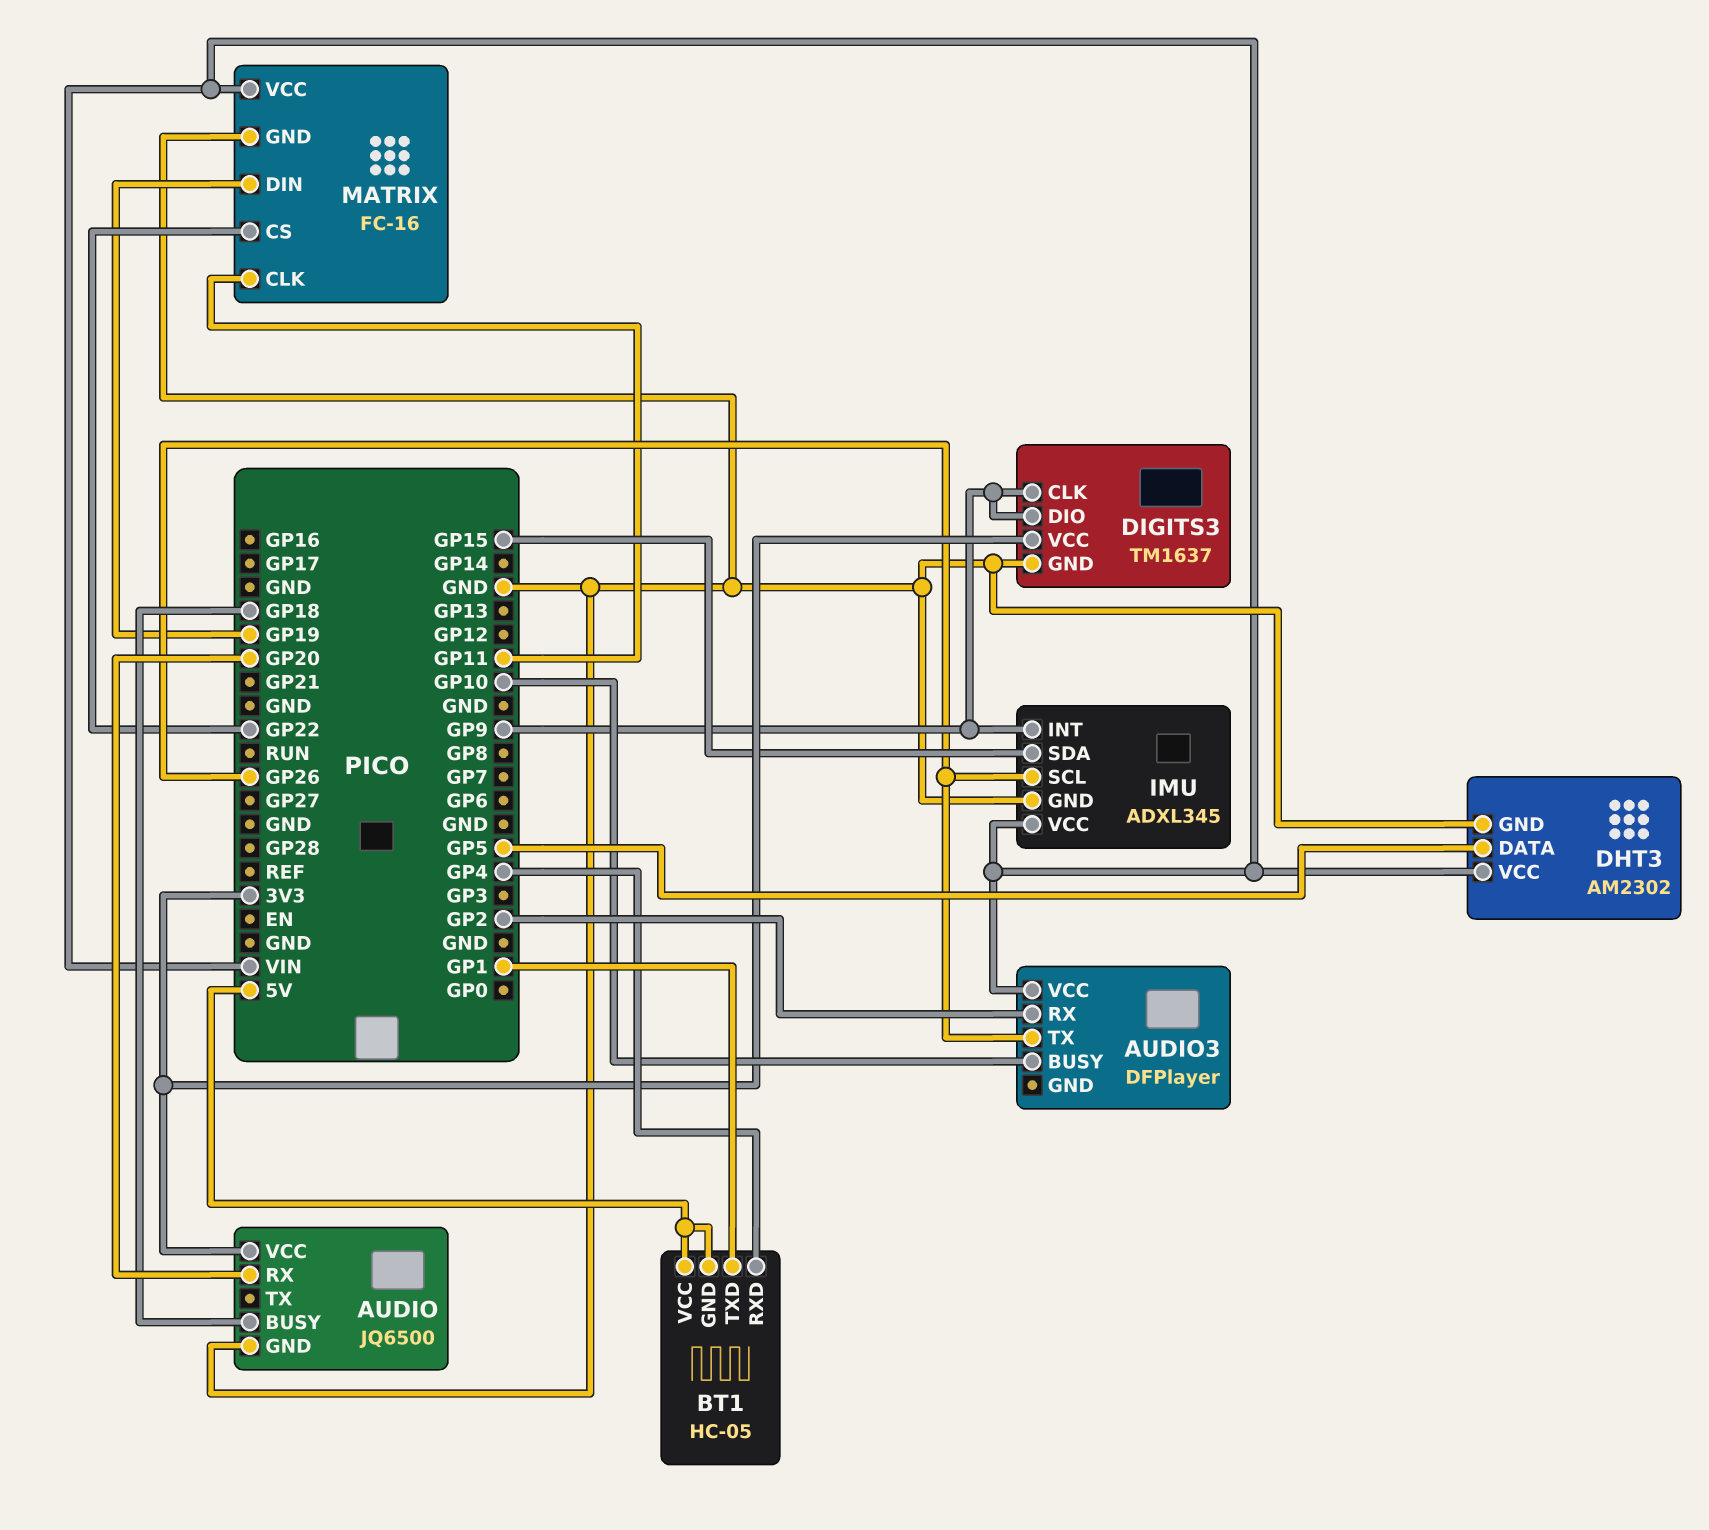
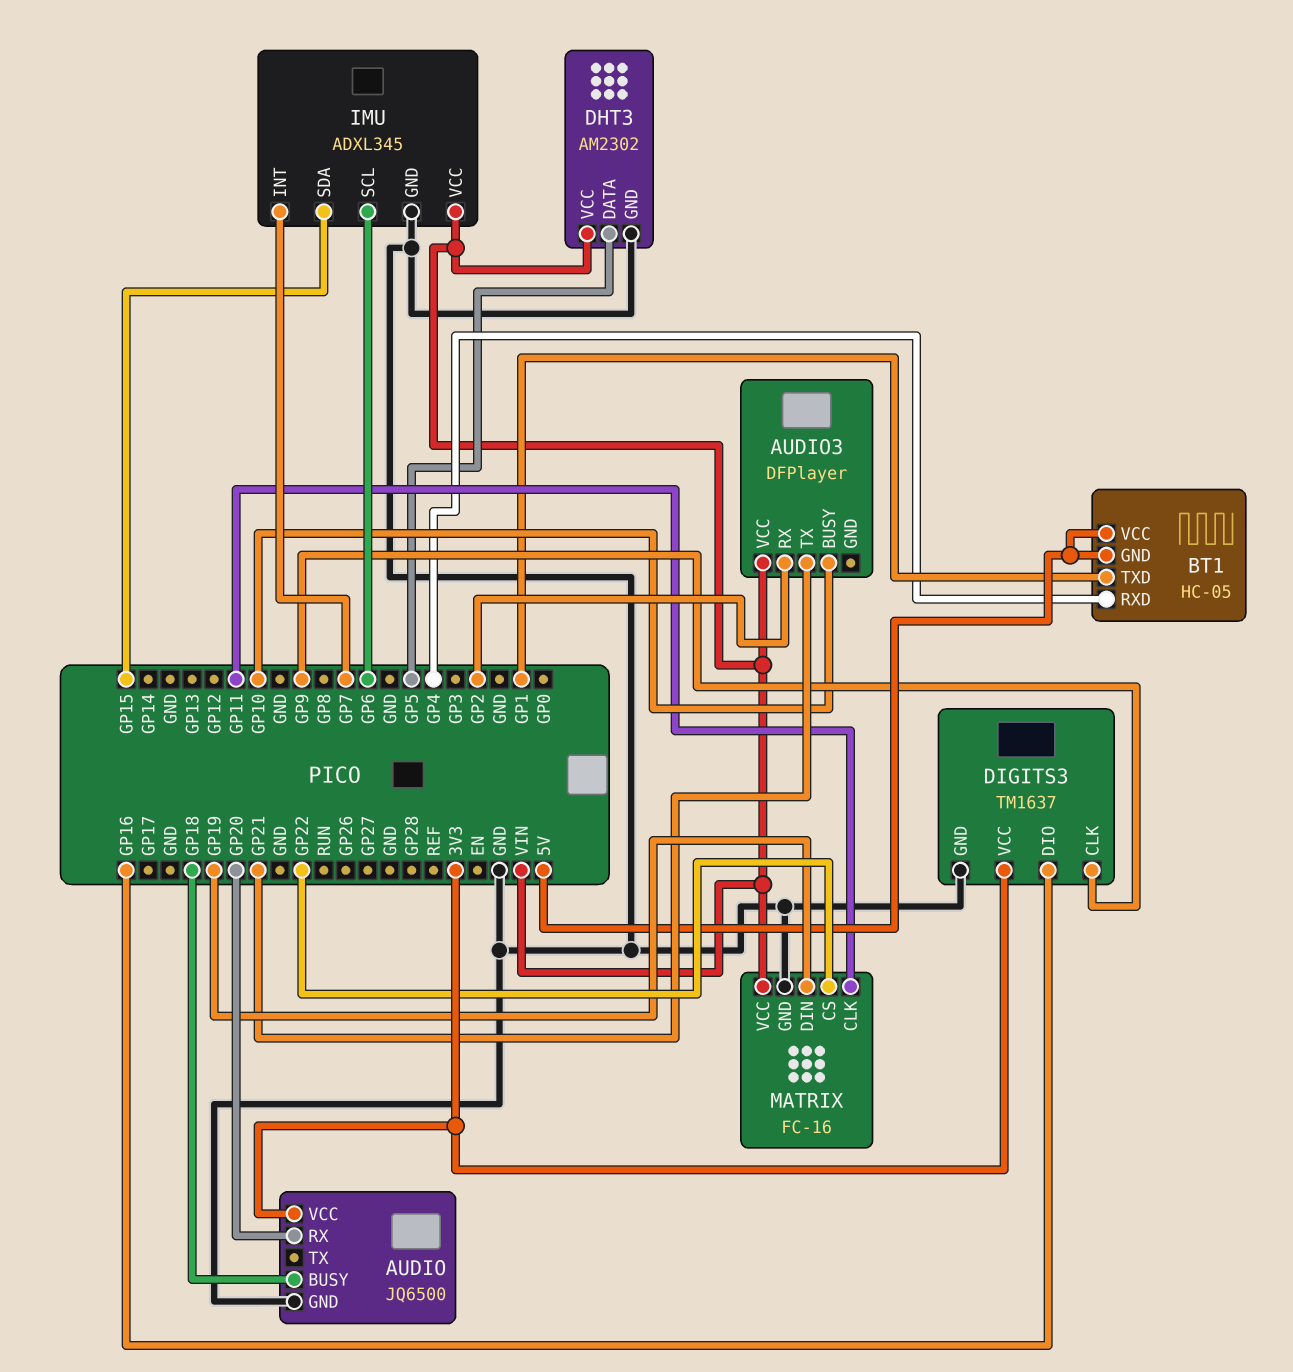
AUDIO3 pin TX: GP26 -> GP21
DIGITS3 pin DIO: GP9 -> GP16
IMU pin INT: GP9 -> GP7
IMU pin SCL: GP26 -> GP6

